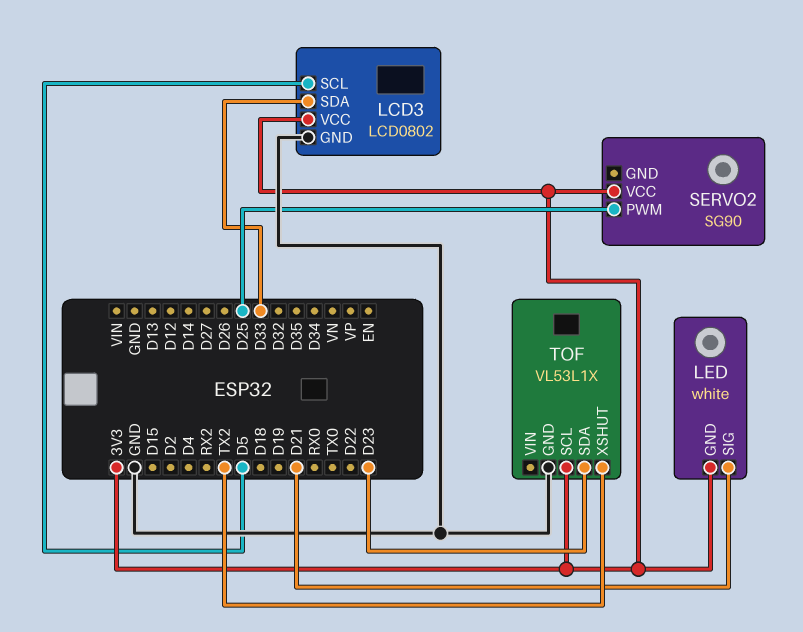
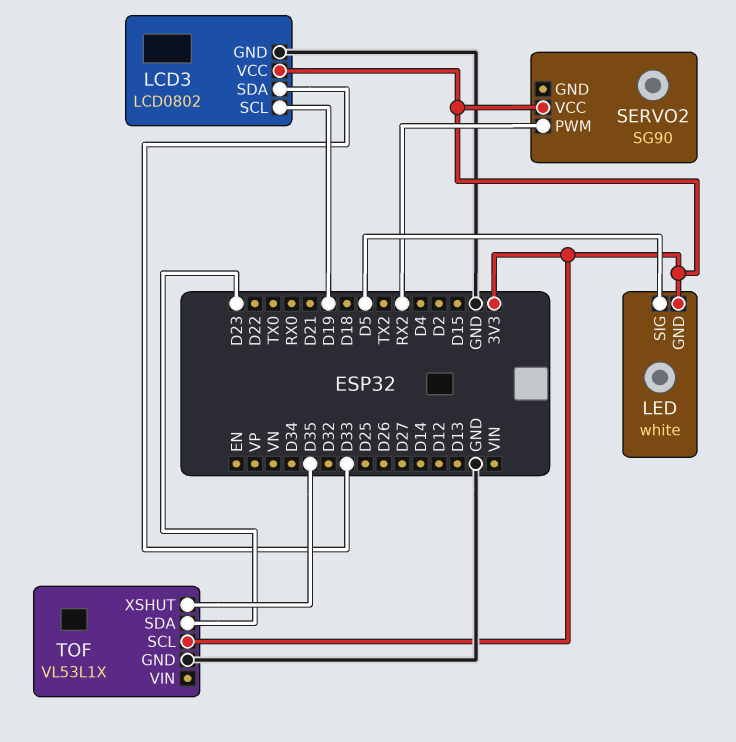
LCD3 pin SCL: D5 -> D19
LED pin SIG: D21 -> D5
SERVO2 pin PWM: D25 -> RX2
TOF pin XSHUT: TX2 -> D35

